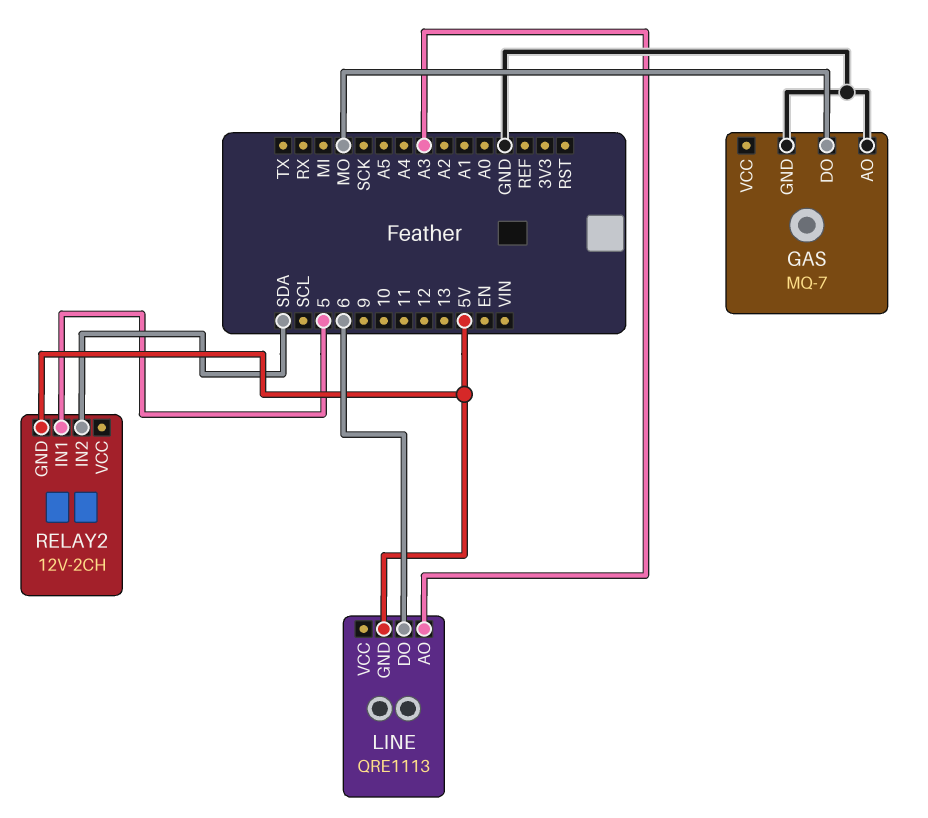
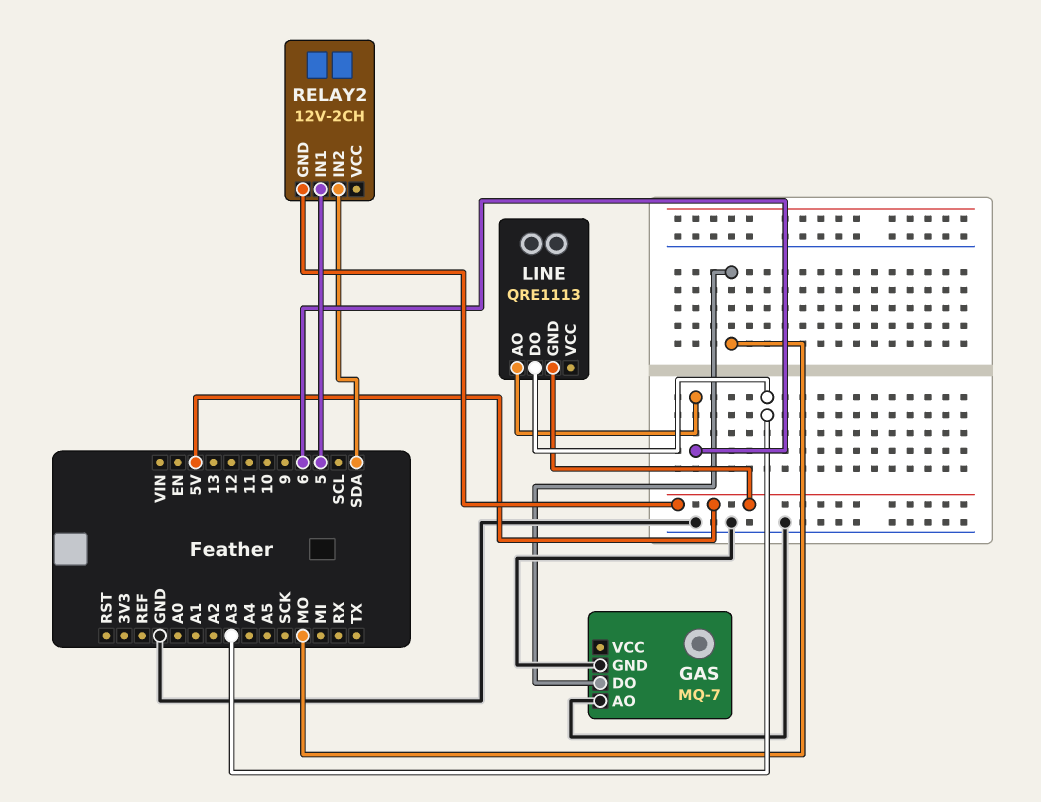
LINE pin AO: A3 -> 6
LINE pin DO: 6 -> A3

